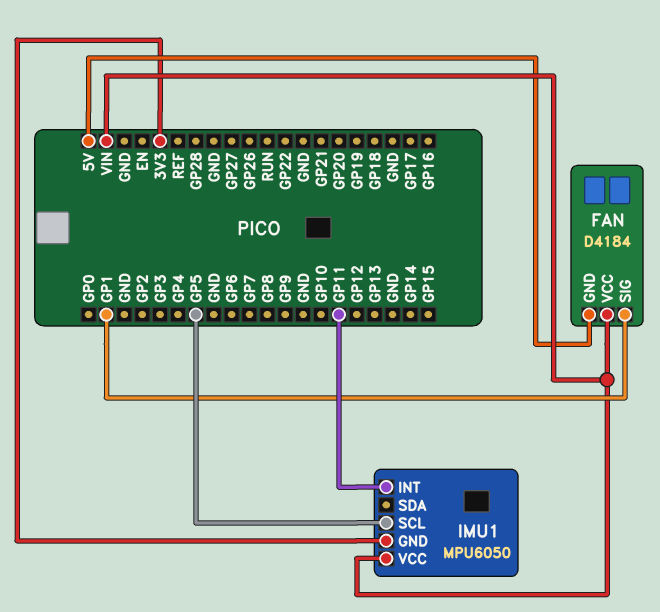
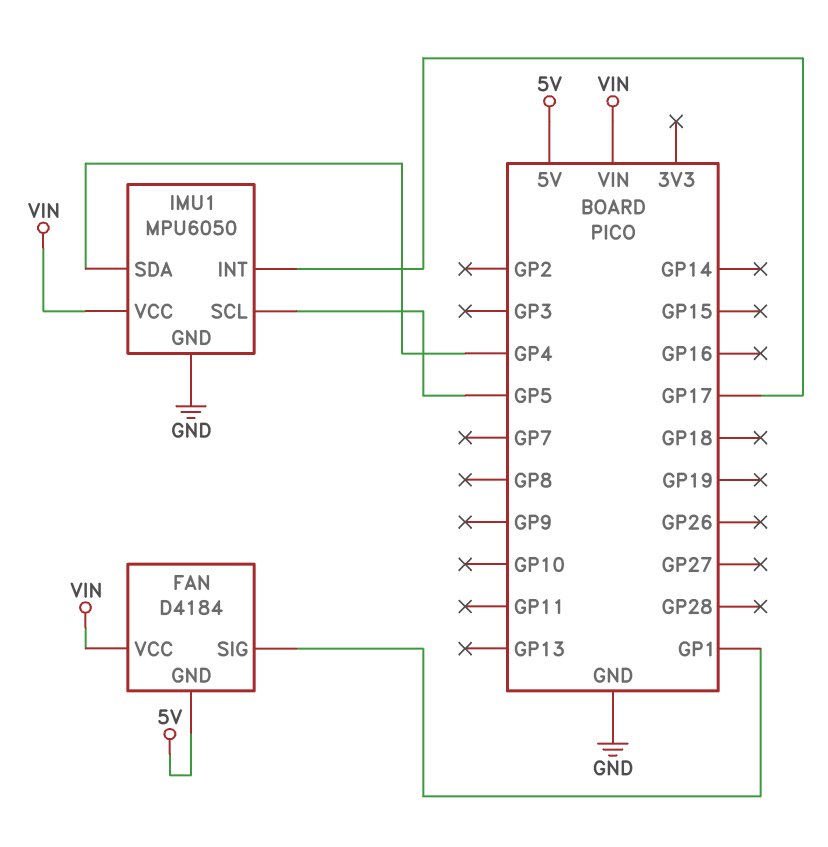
IMU1 pin GND: 3V3 -> GND
IMU1 pin INT: GP11 -> GP17
IMU1 pin SDA: none -> GP4

